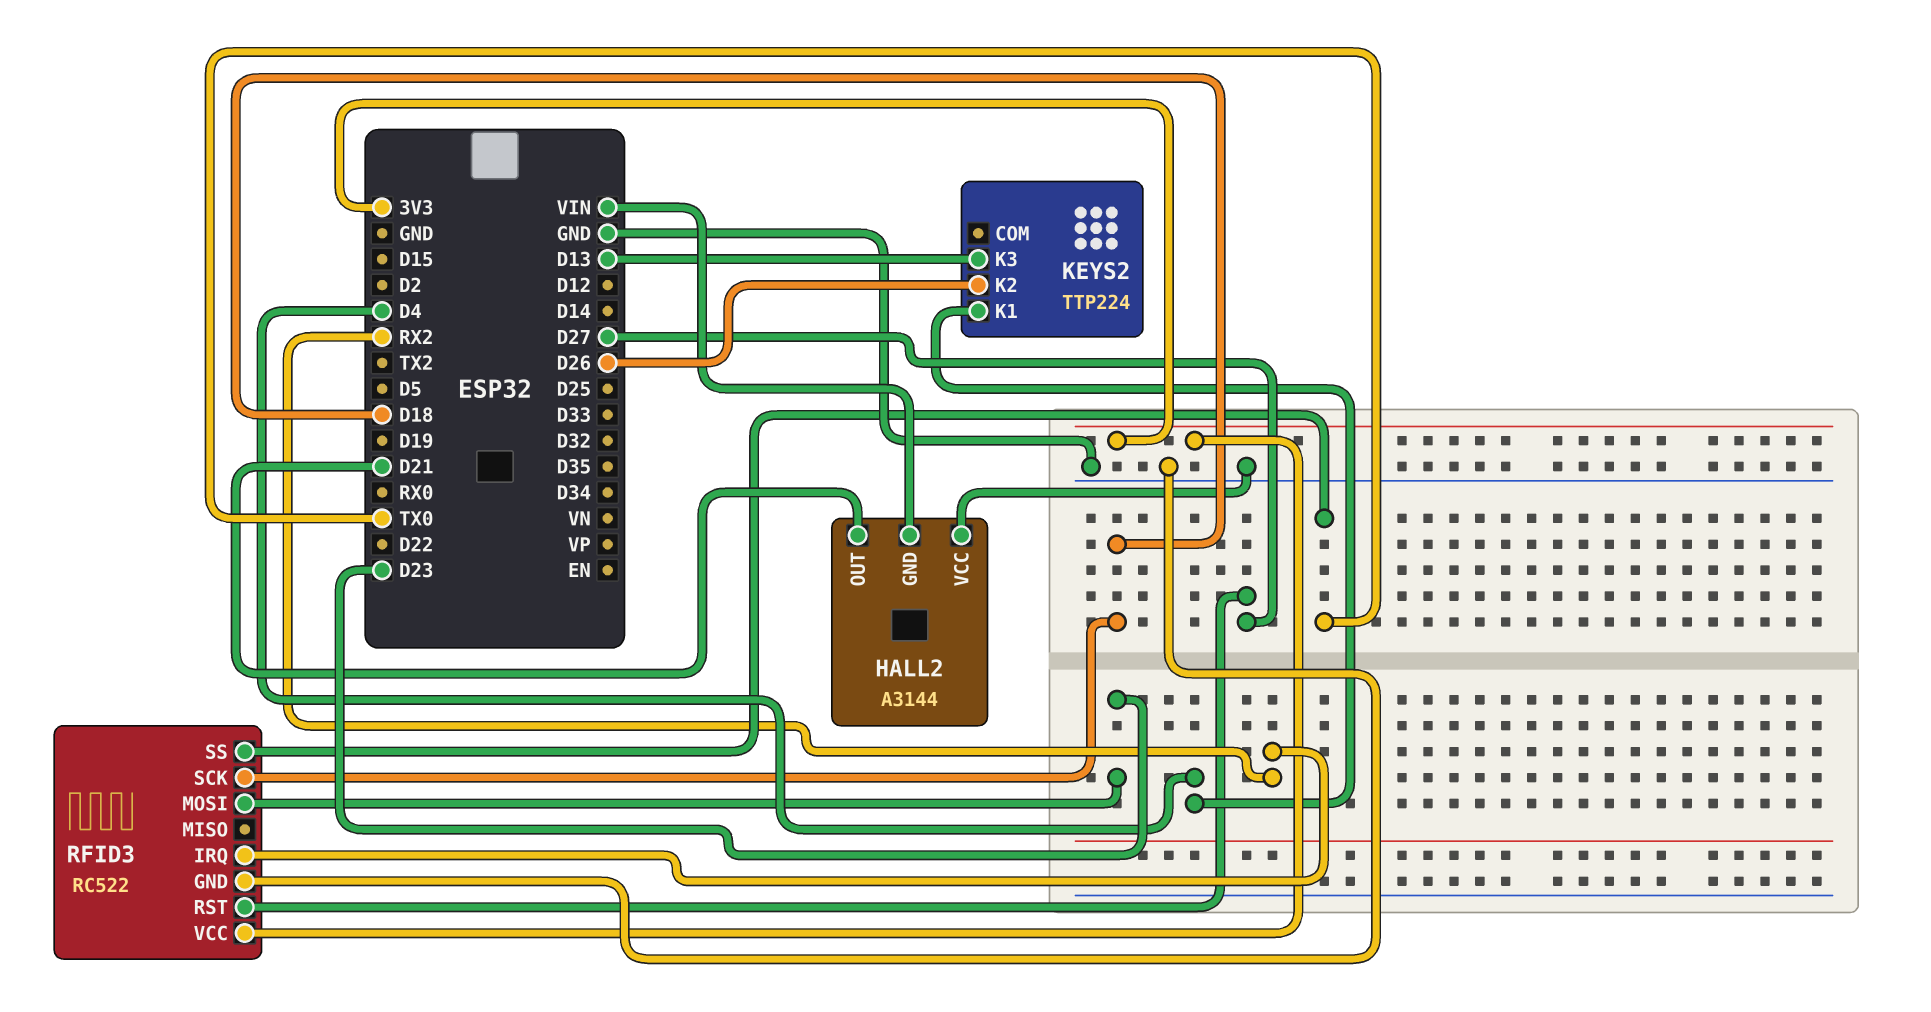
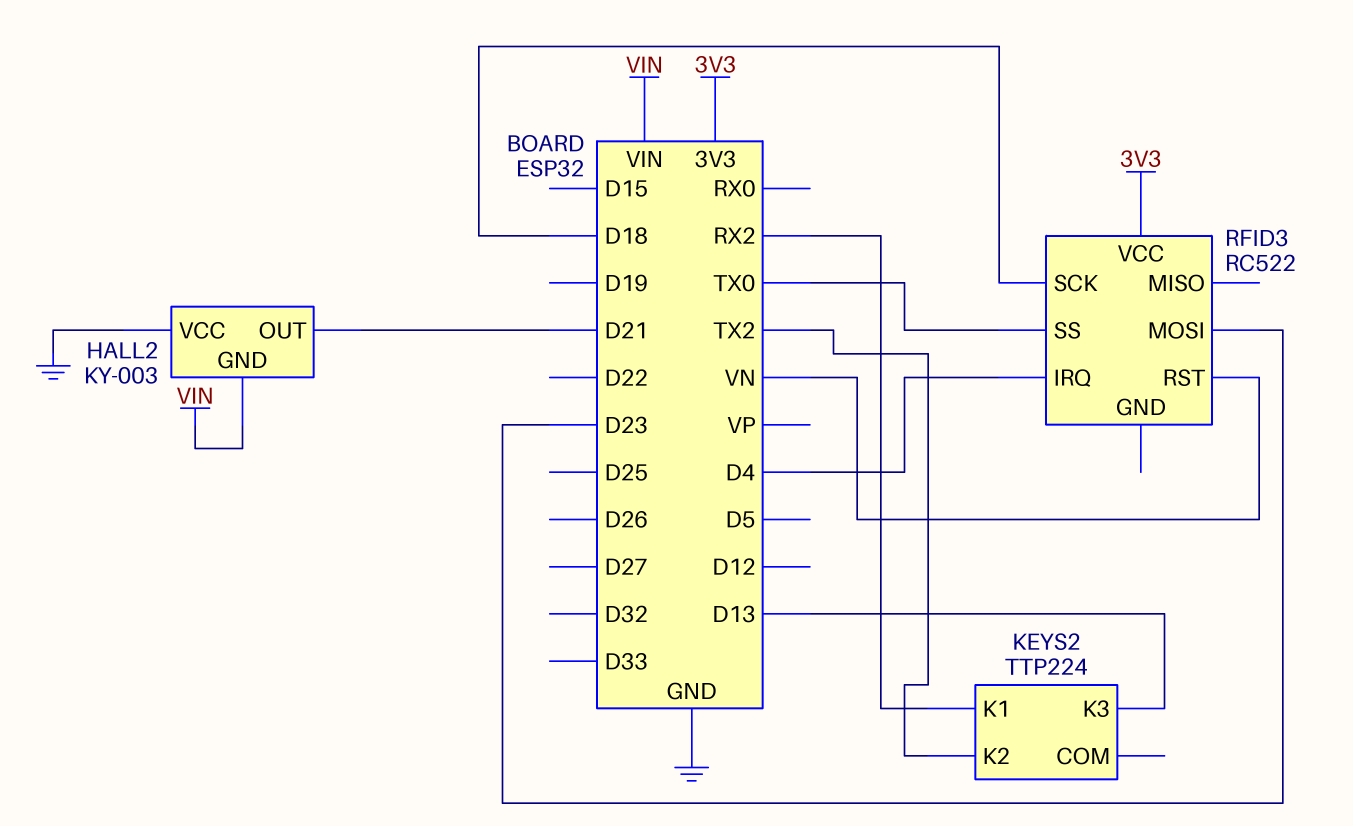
HALL2: A3144 -> KY-003
KEYS2 pin K1: D4 -> RX2
KEYS2 pin K2: D26 -> TX2
RFID3 pin GND: GND -> none
RFID3 pin IRQ: RX2 -> D4
RFID3 pin RST: D27 -> VN

